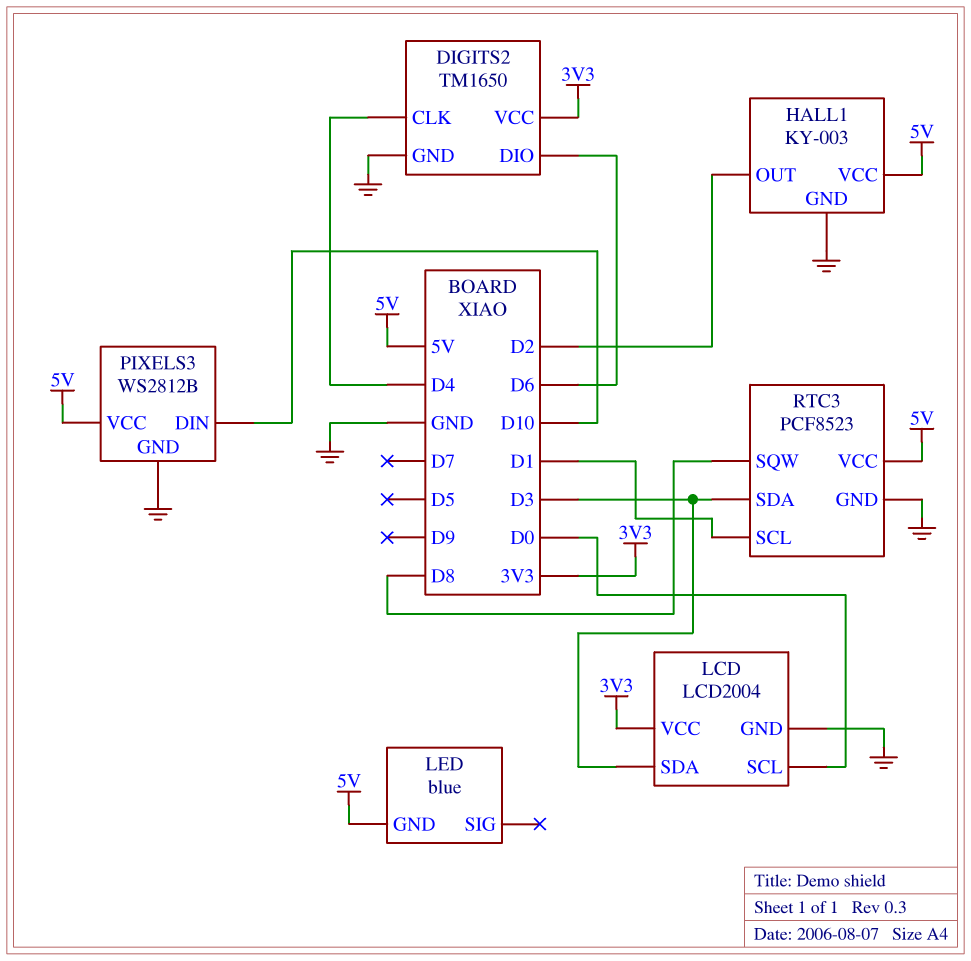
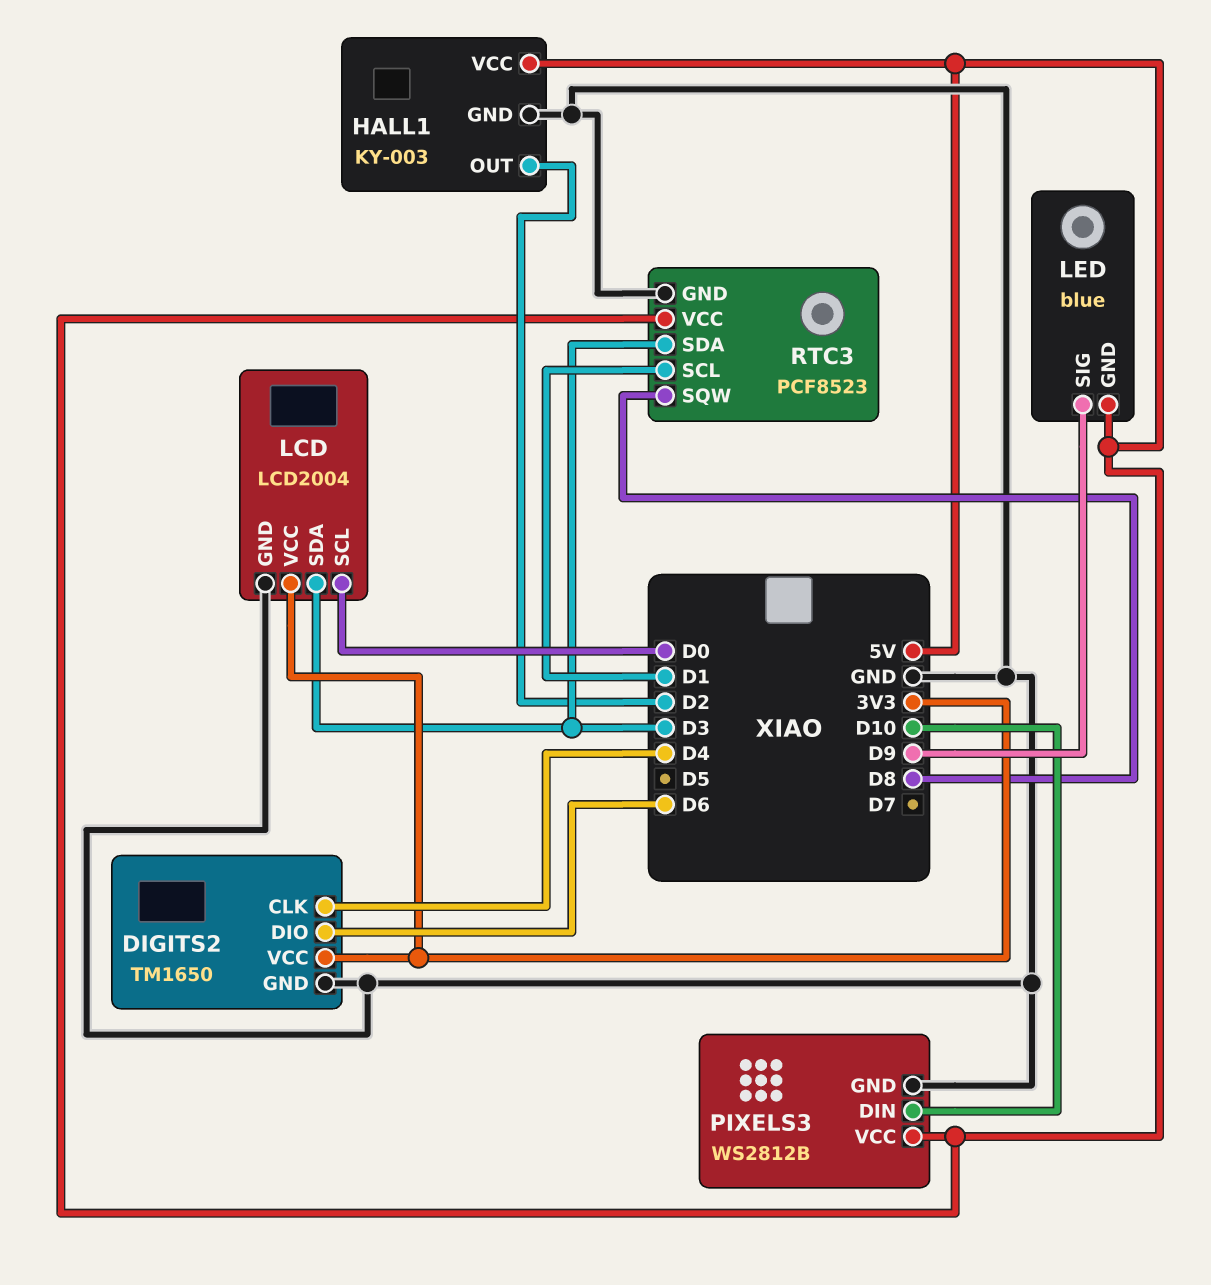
LED pin SIG: none -> D9

